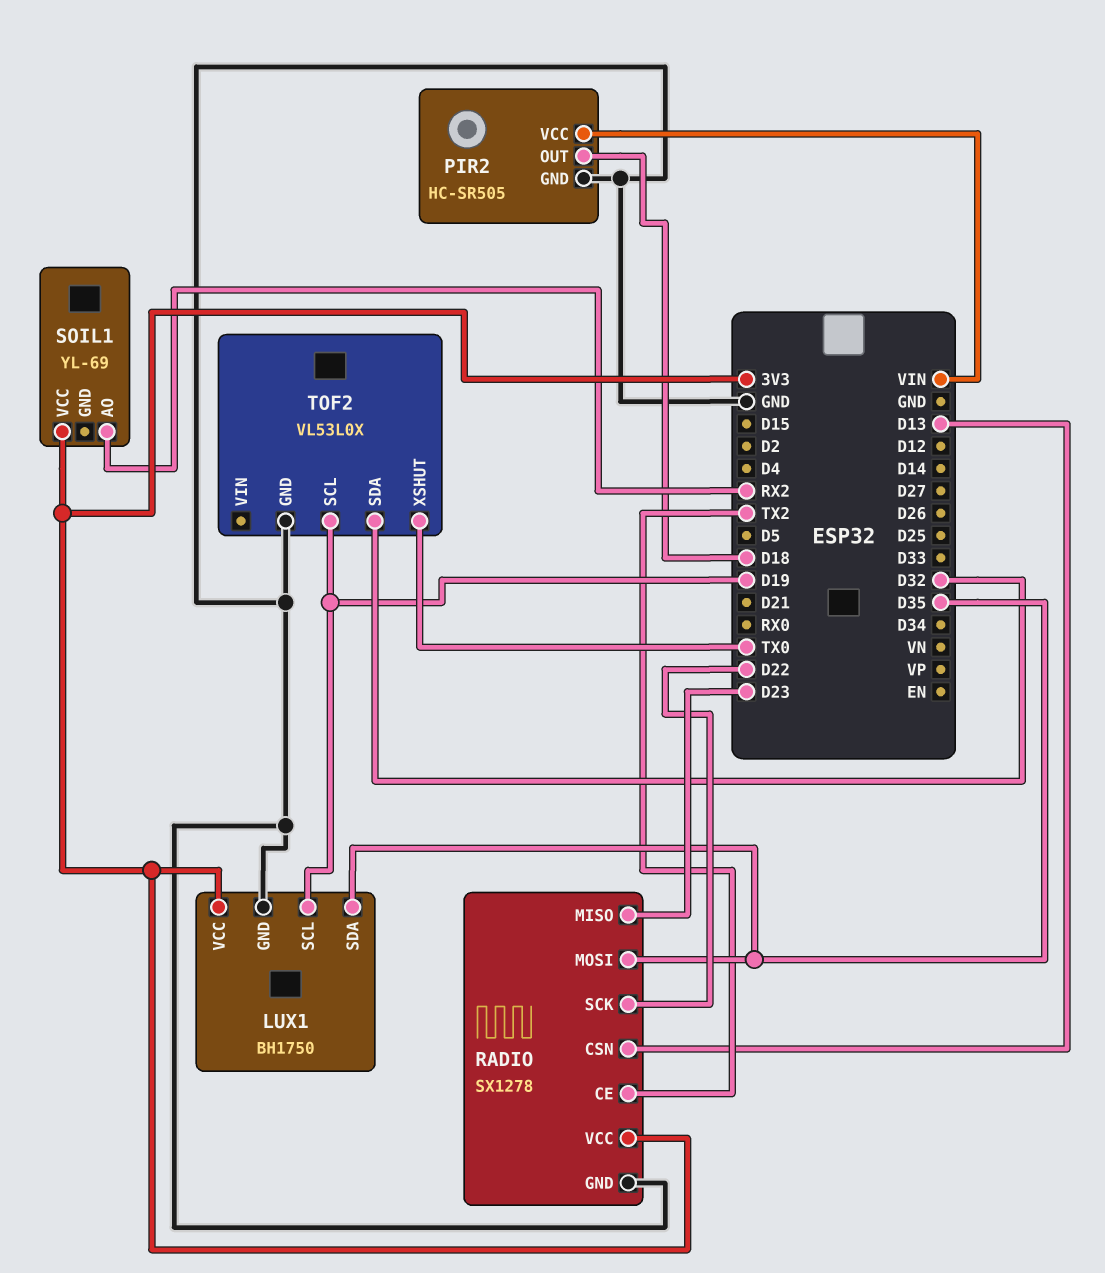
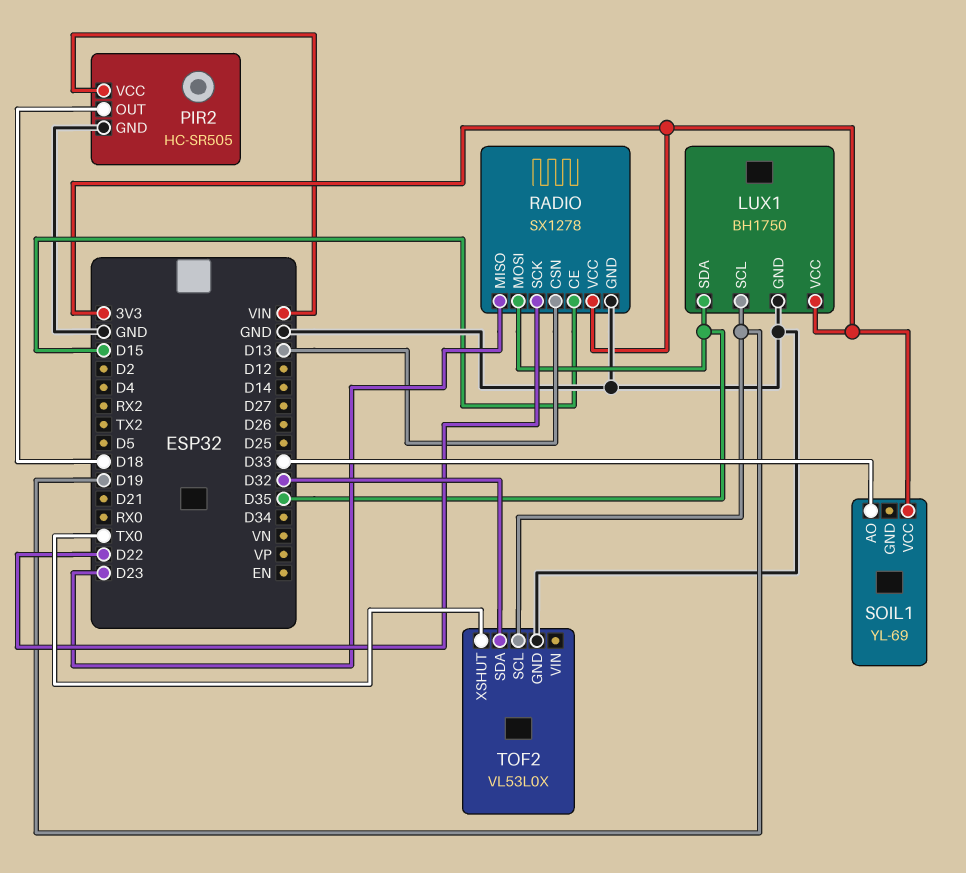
RADIO pin CE: TX2 -> D15
SOIL1 pin AO: RX2 -> D33

